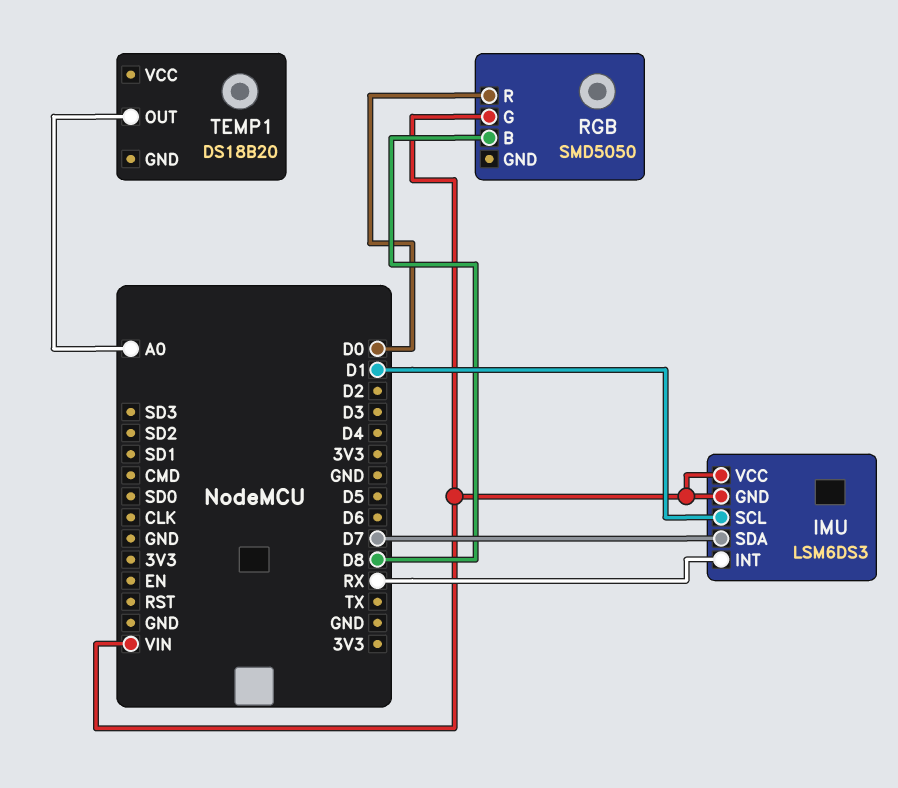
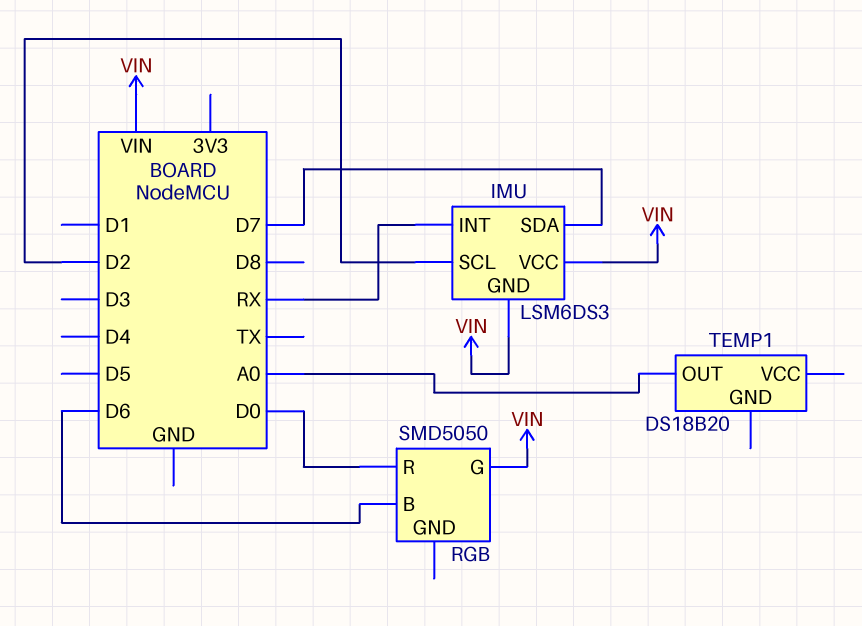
IMU pin SCL: D1 -> D2
RGB pin B: D8 -> D6

